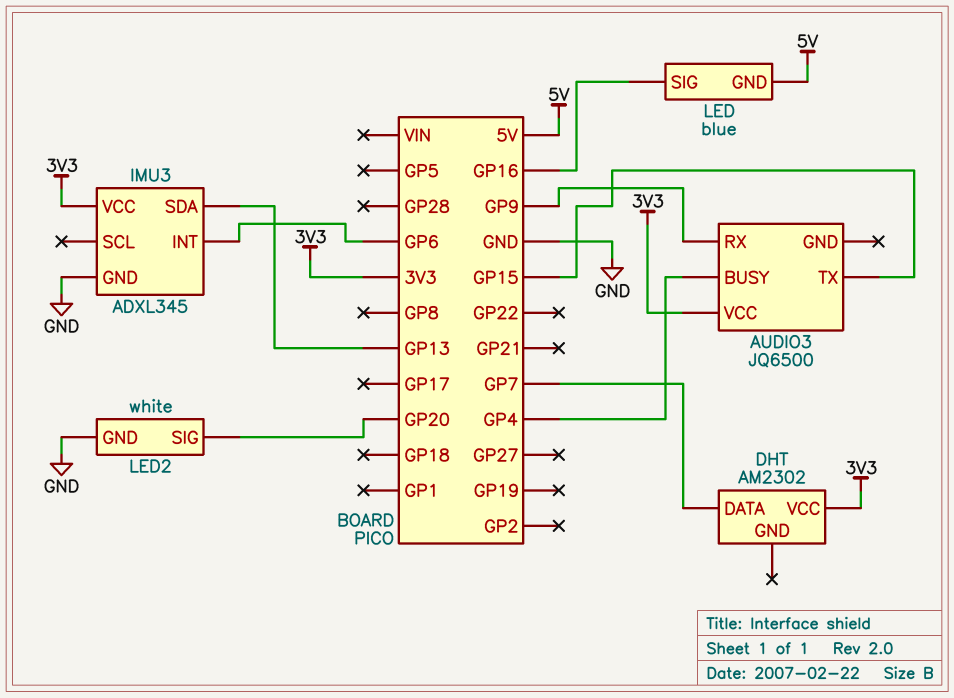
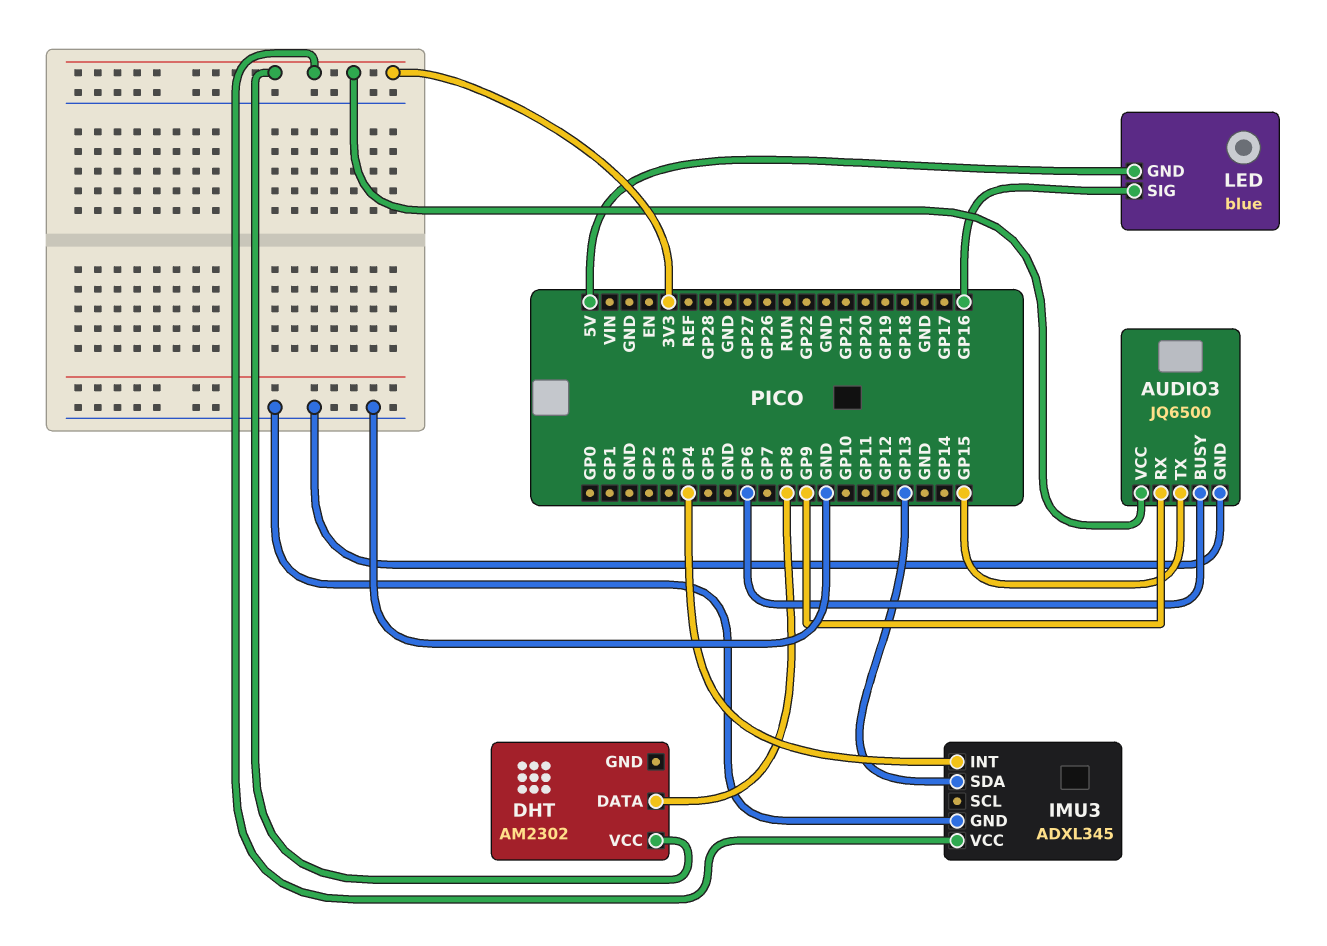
AUDIO3 pin BUSY: GP4 -> GP6
AUDIO3 pin GND: none -> GND
DHT pin DATA: GP7 -> GP8
IMU3 pin INT: GP6 -> GP4
LED2: white -> none
LED2 pin GND: GND -> none
LED2 pin SIG: GP20 -> none

